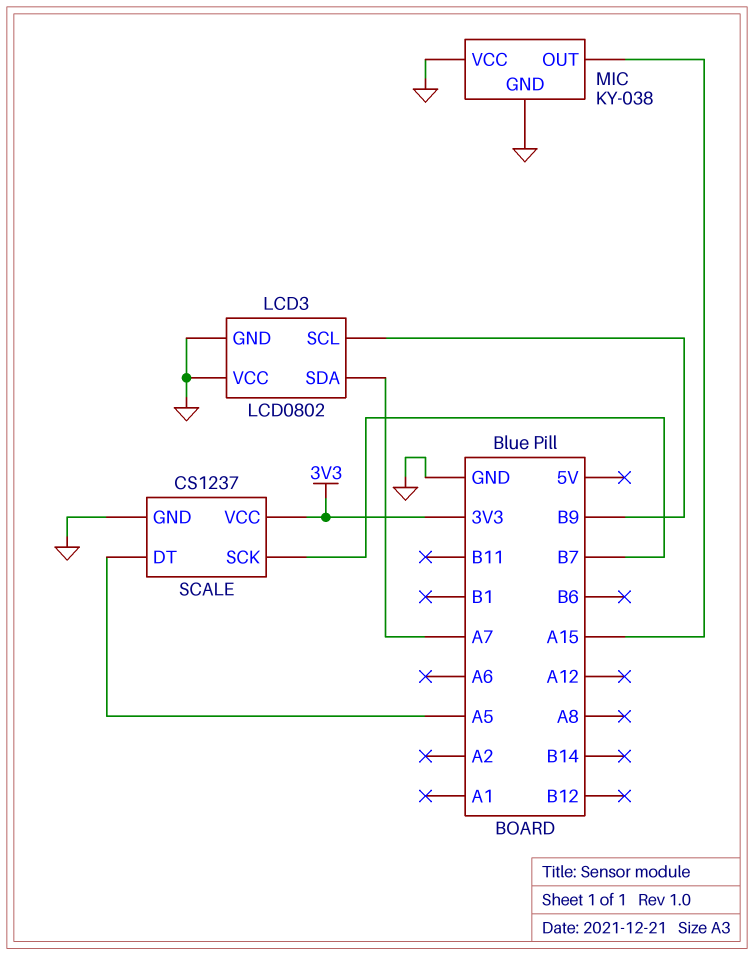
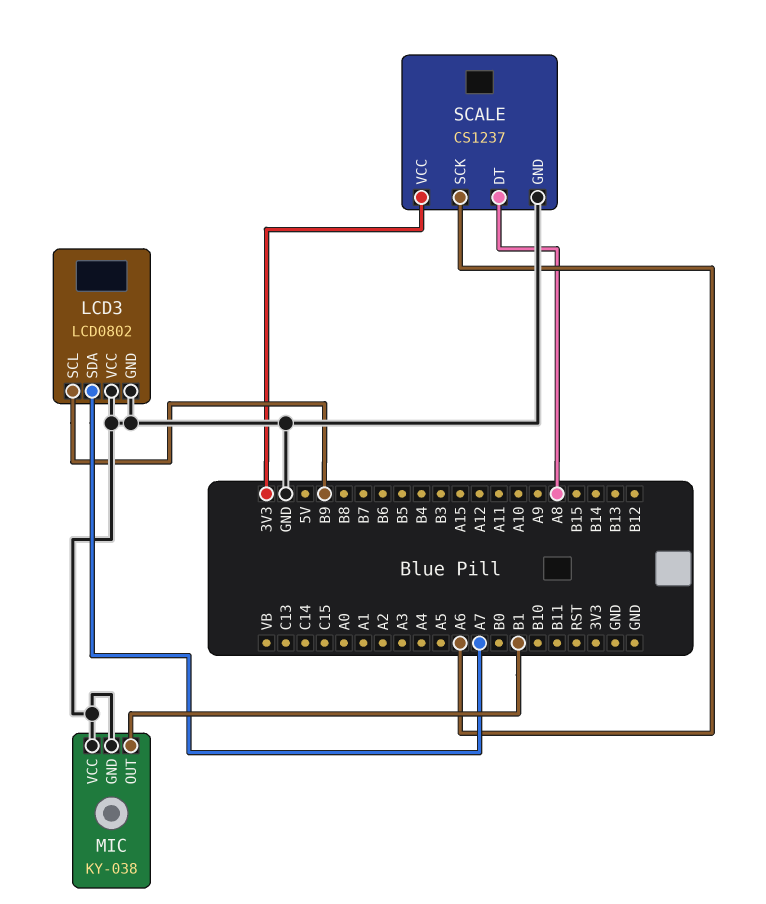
MIC pin OUT: A15 -> B1
SCALE pin DT: A5 -> A8
SCALE pin SCK: B7 -> A6

